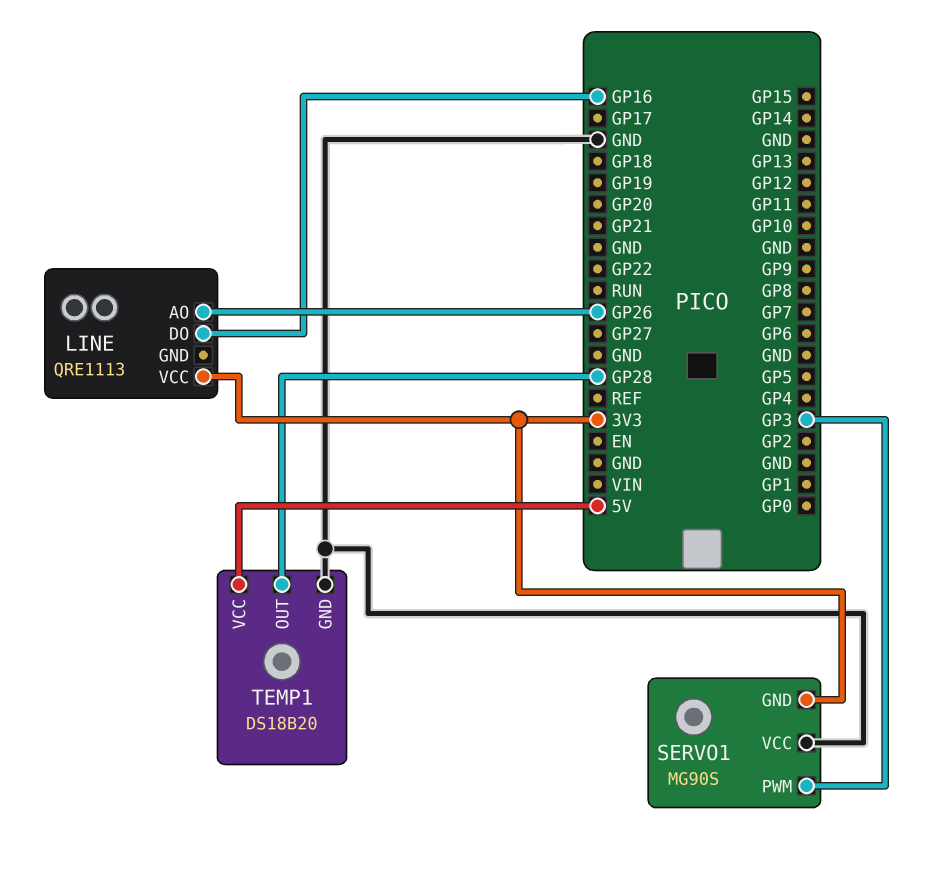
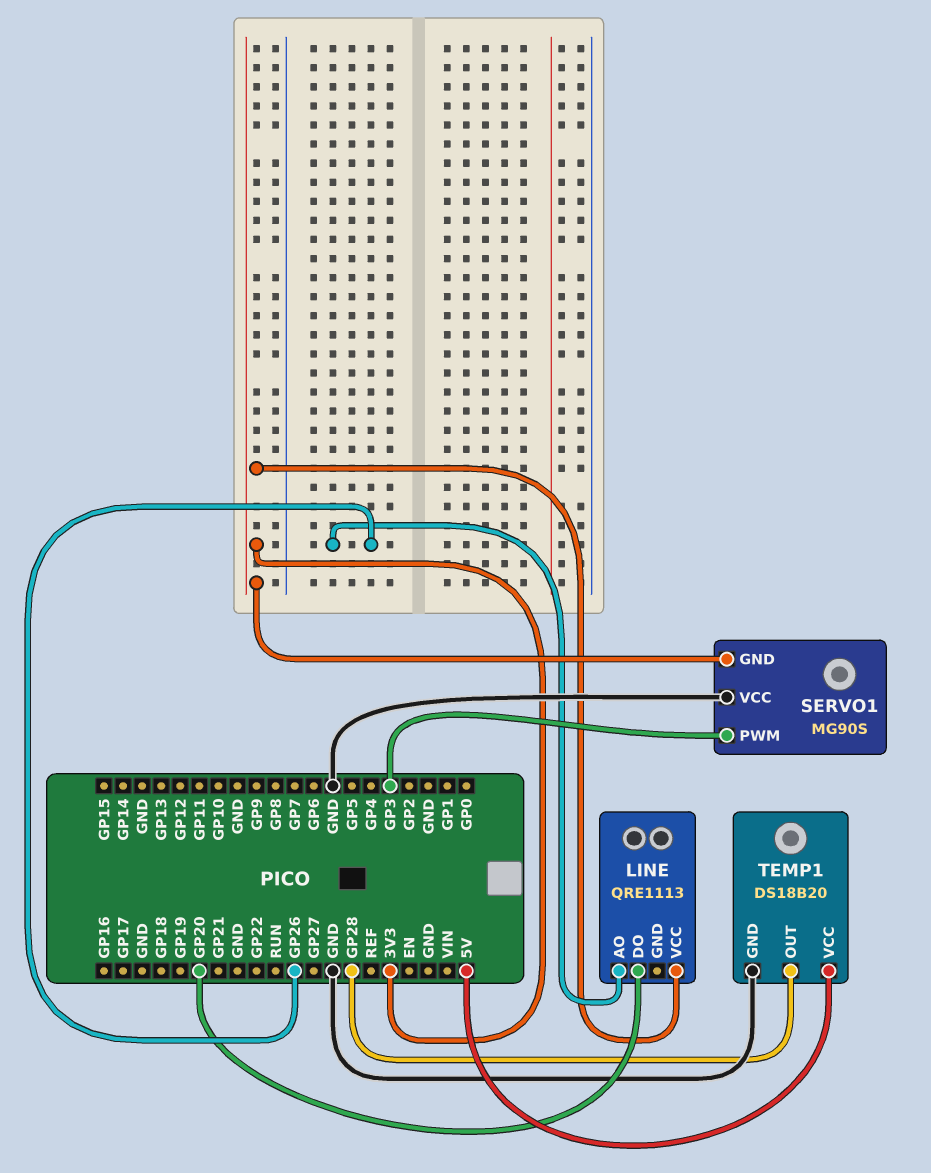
LINE pin DO: GP16 -> GP20

